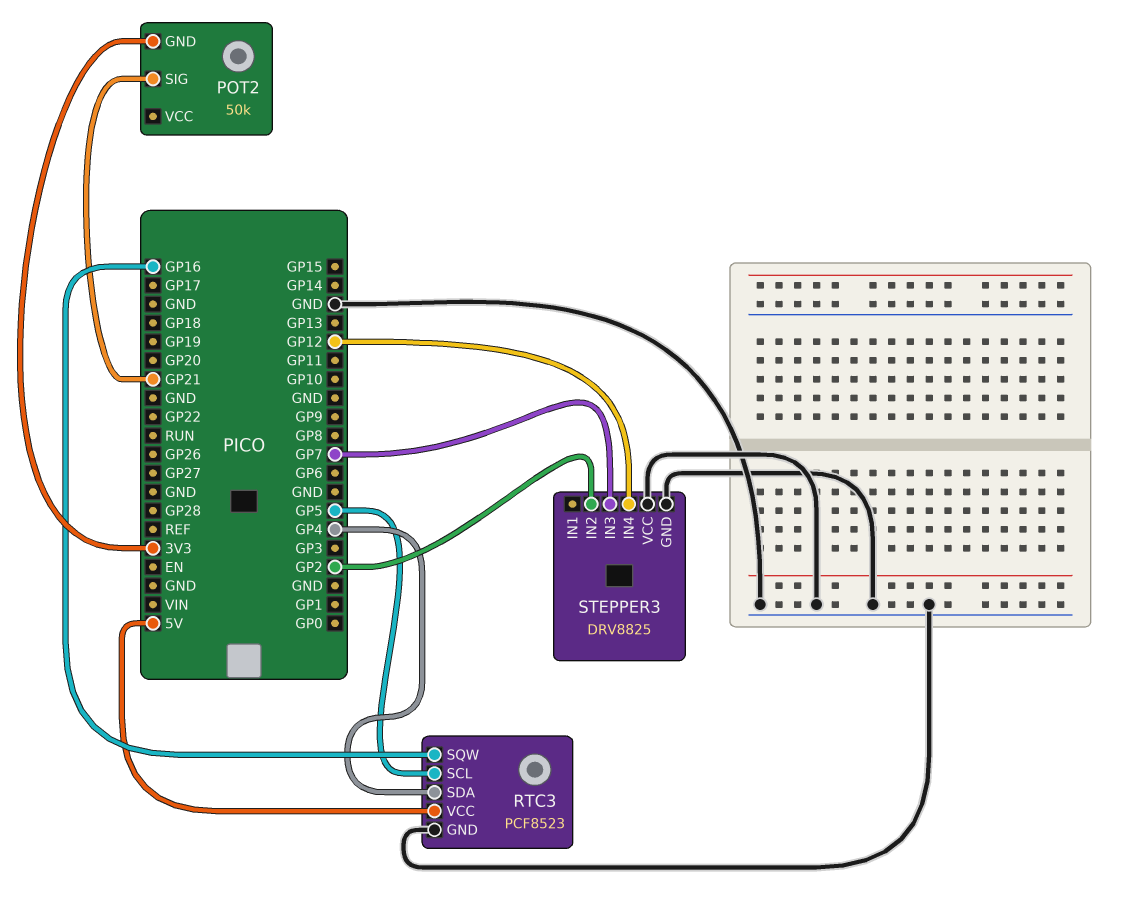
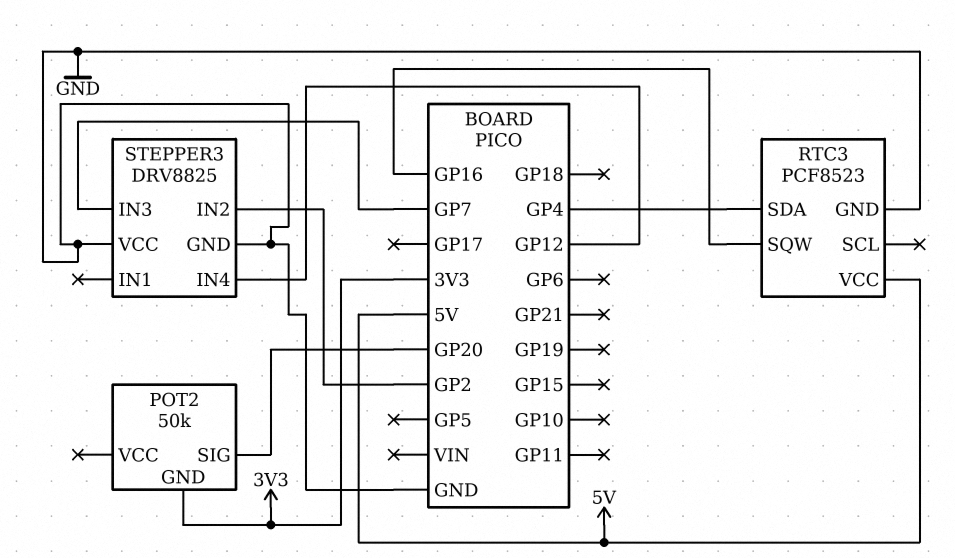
POT2 pin SIG: GP21 -> GP20
RTC3 pin SCL: GP5 -> none

